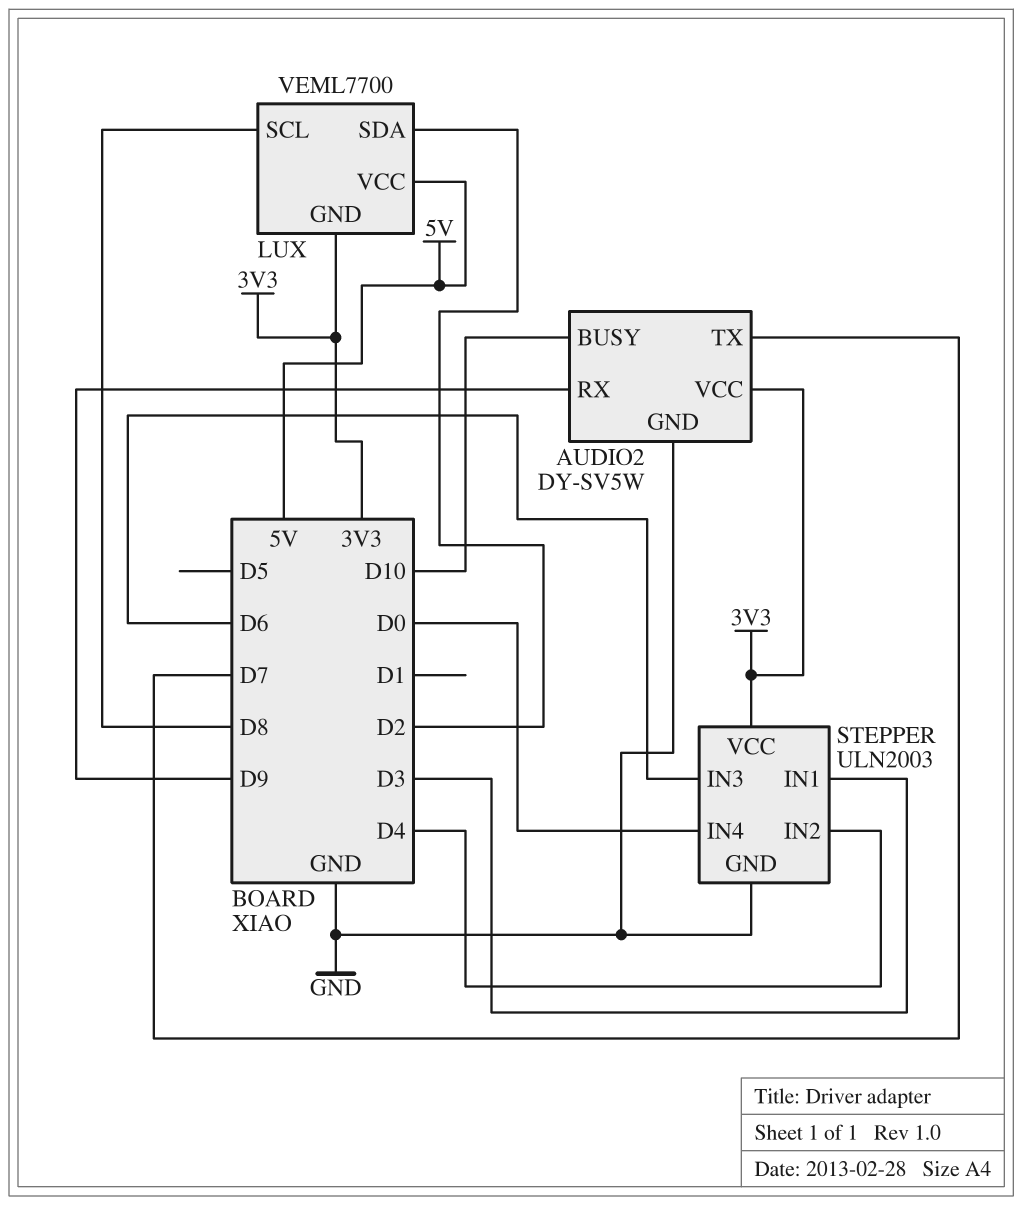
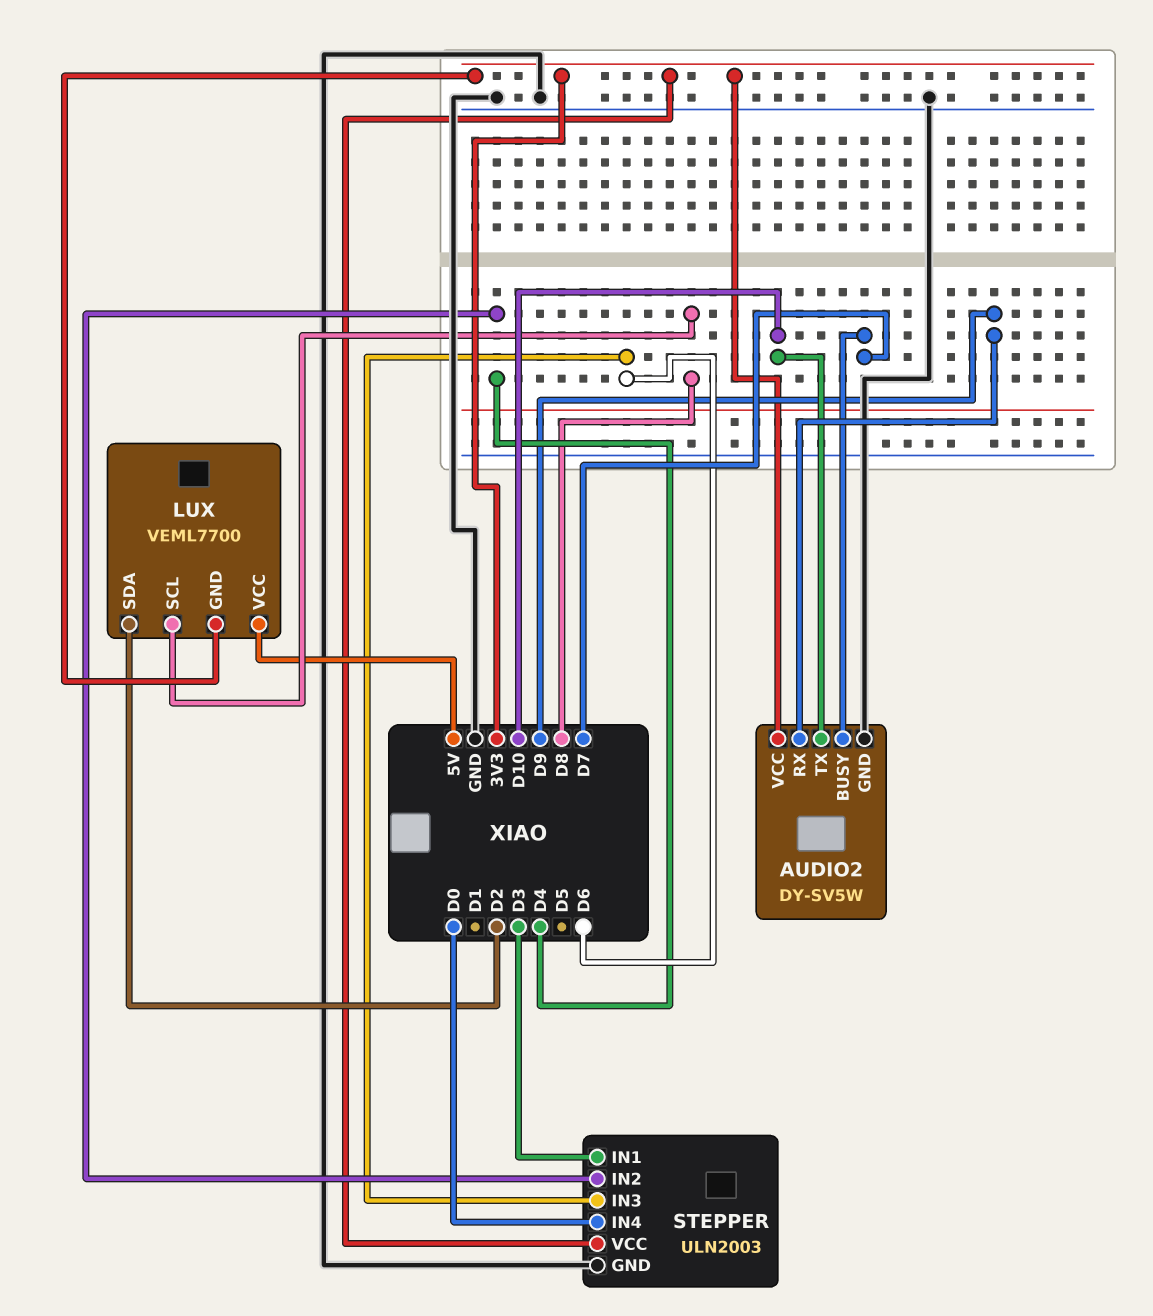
AUDIO2 pin BUSY: D10 -> D7
AUDIO2 pin TX: D7 -> D10

